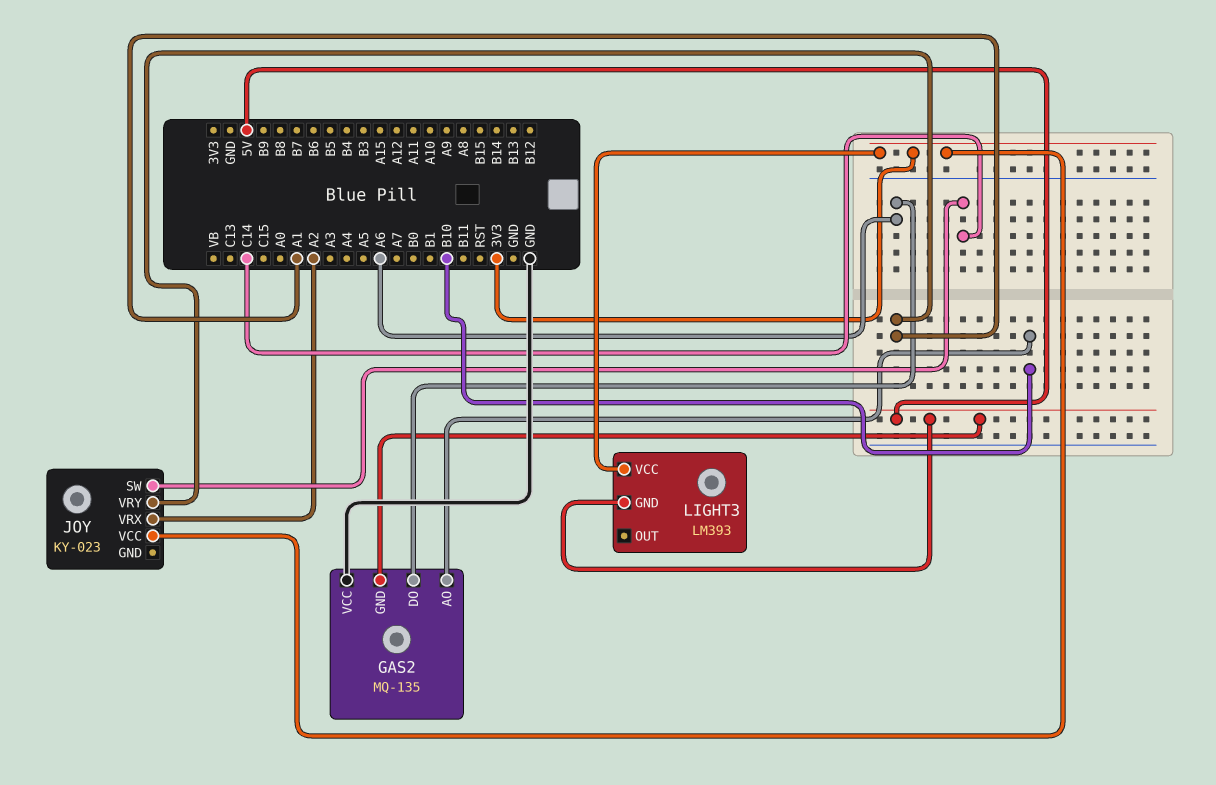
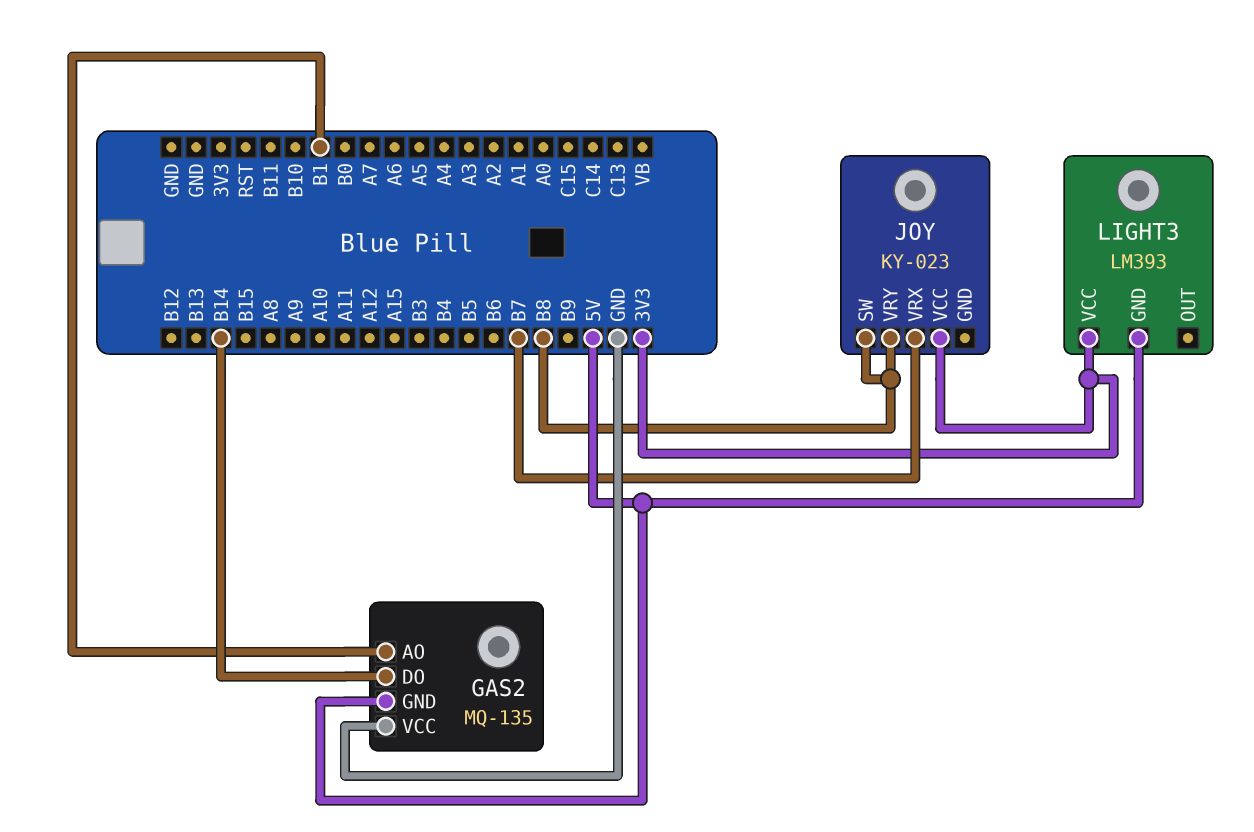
GAS2 pin AO: B10 -> B1
GAS2 pin DO: A6 -> B14
JOY pin SW: C14 -> B8
JOY pin VRX: A2 -> B7
JOY pin VRY: A1 -> B8

